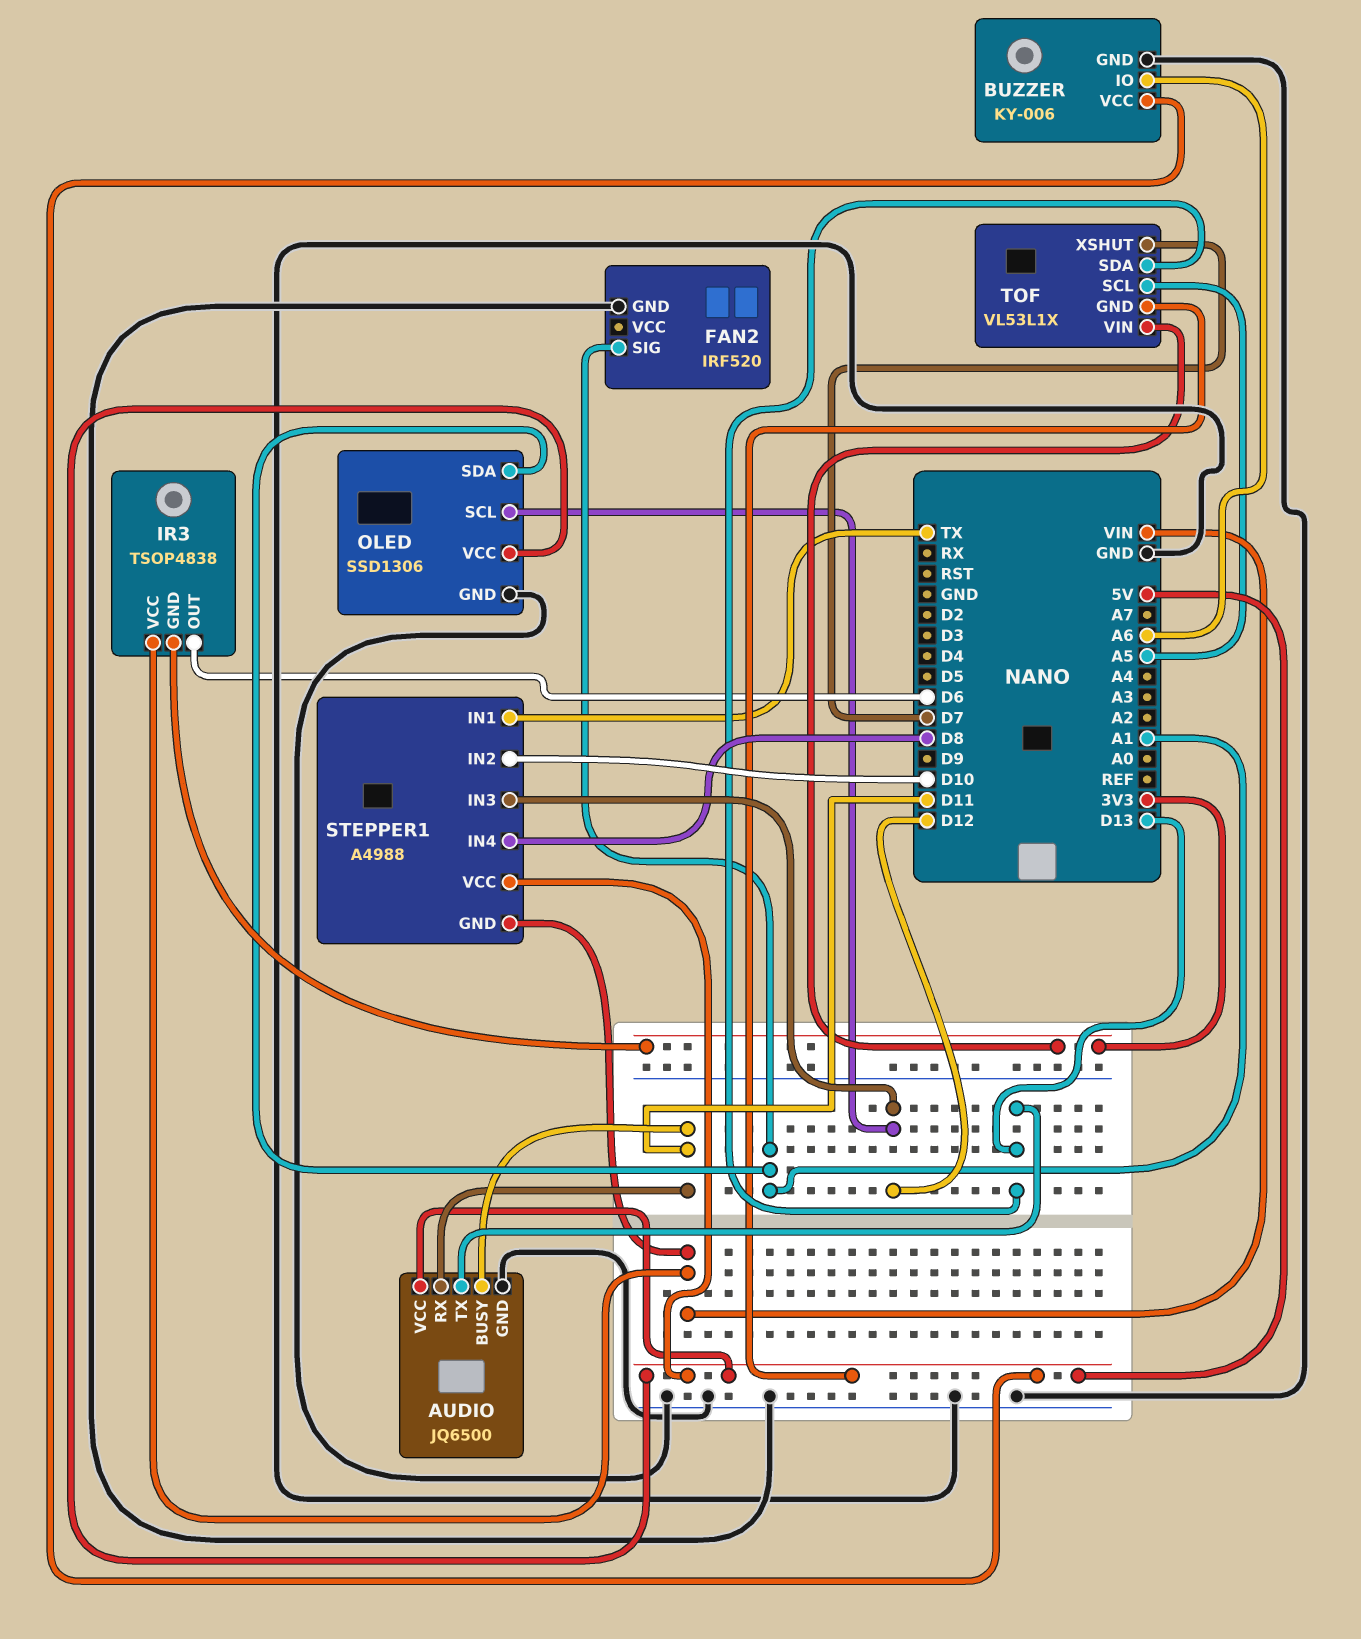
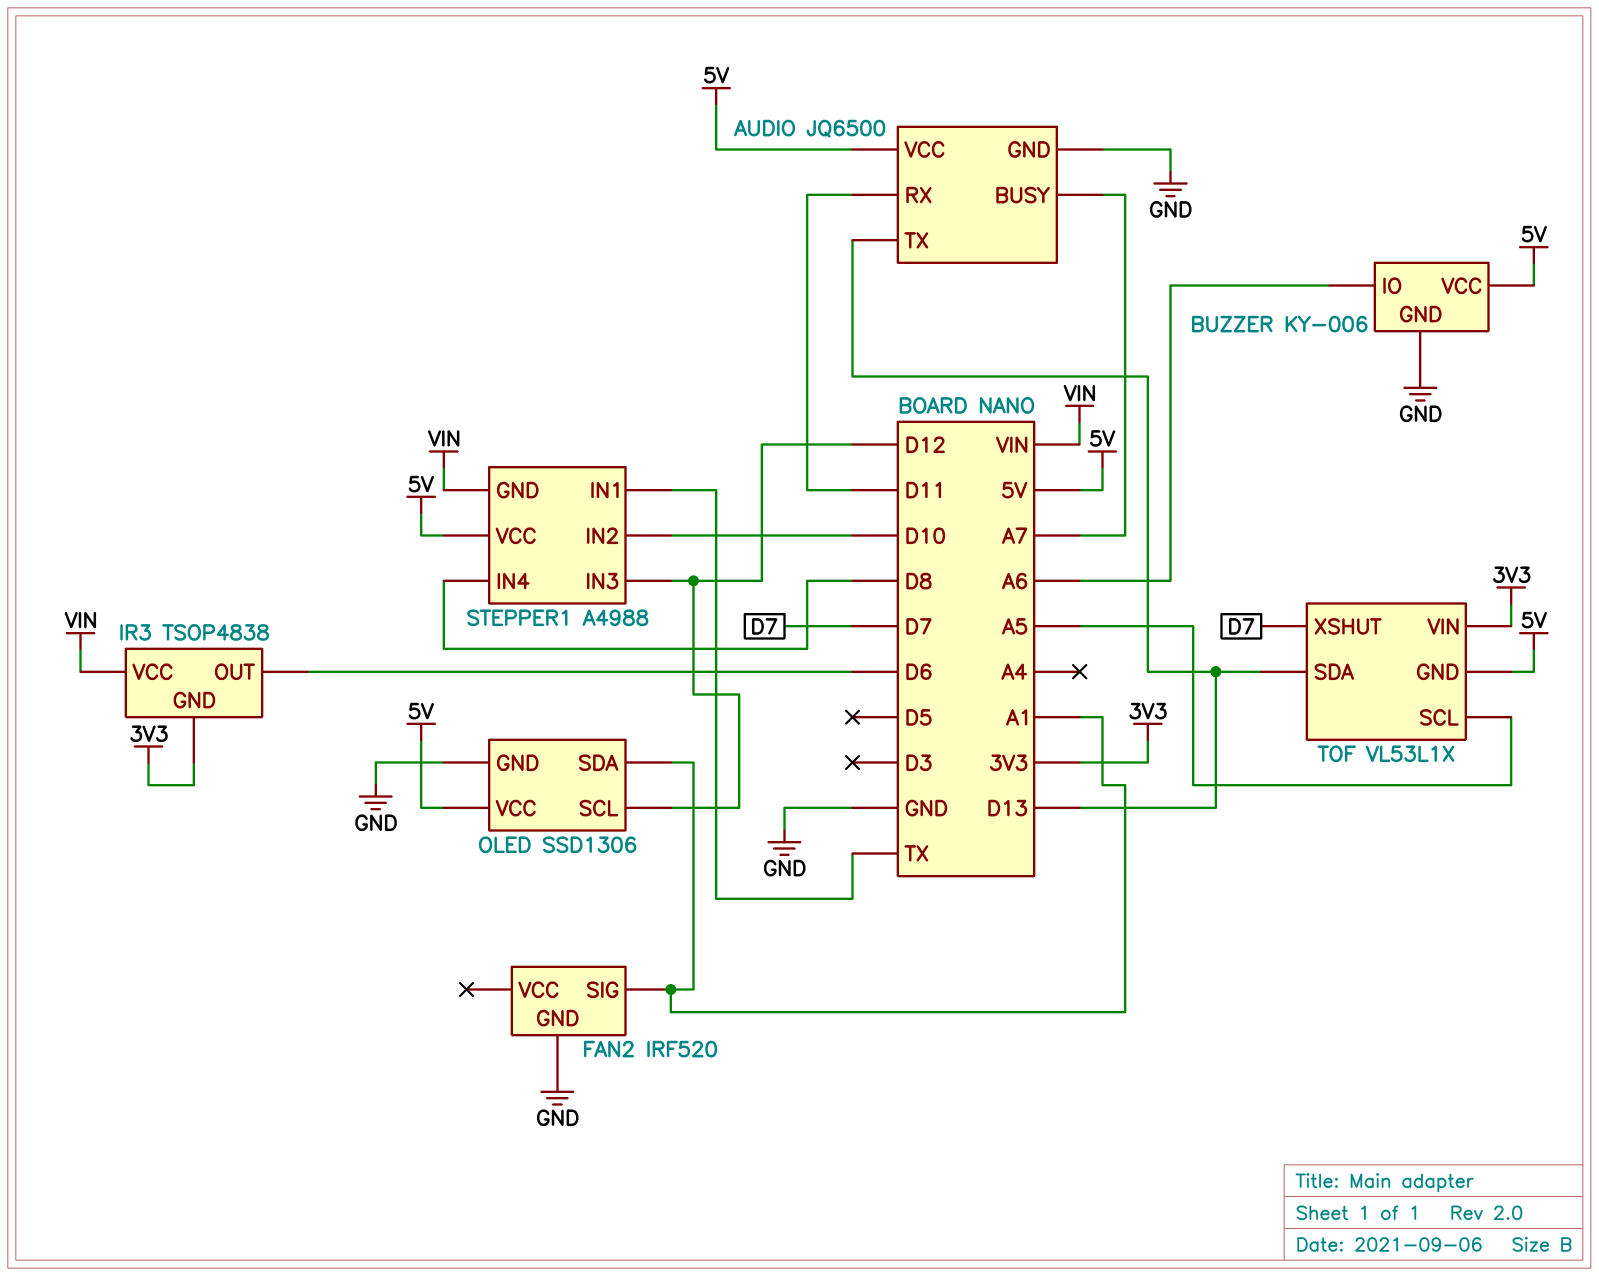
AUDIO pin BUSY: D11 -> A7

